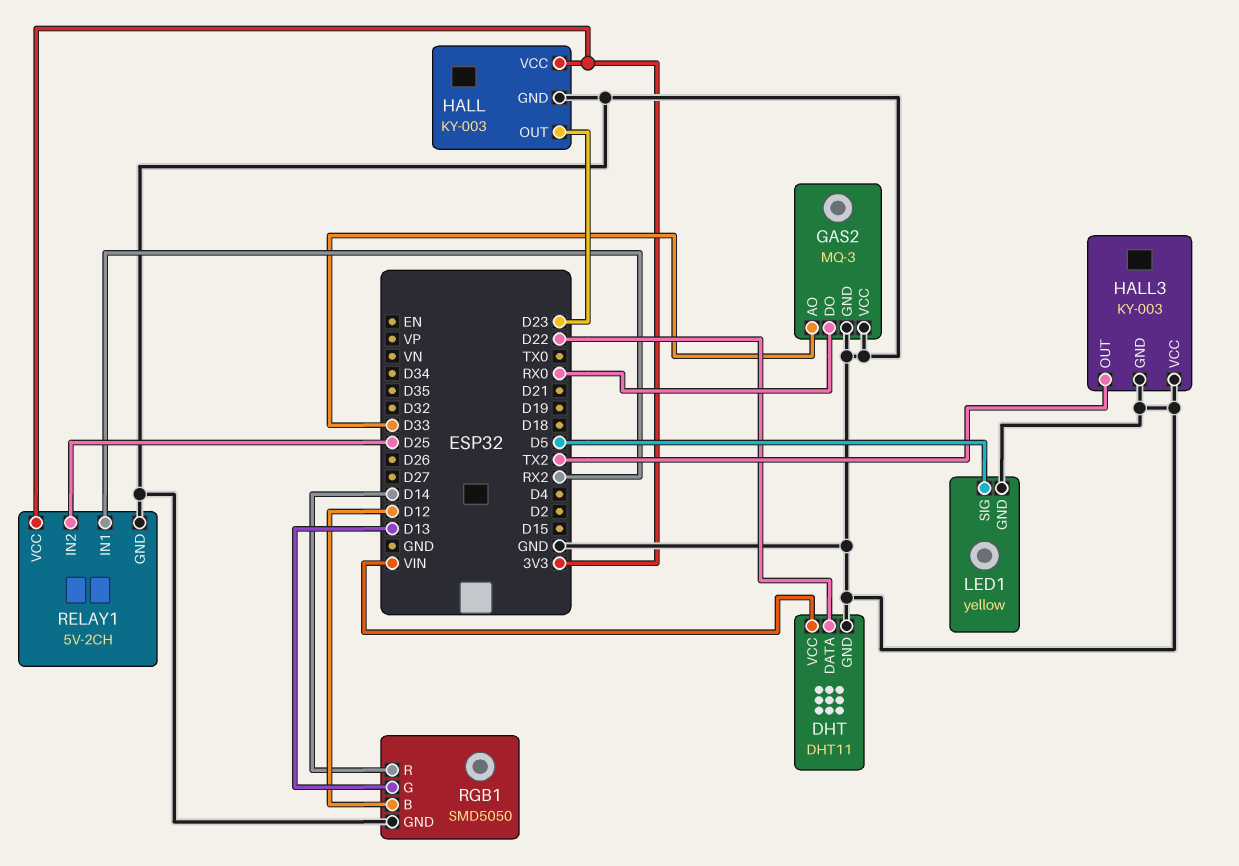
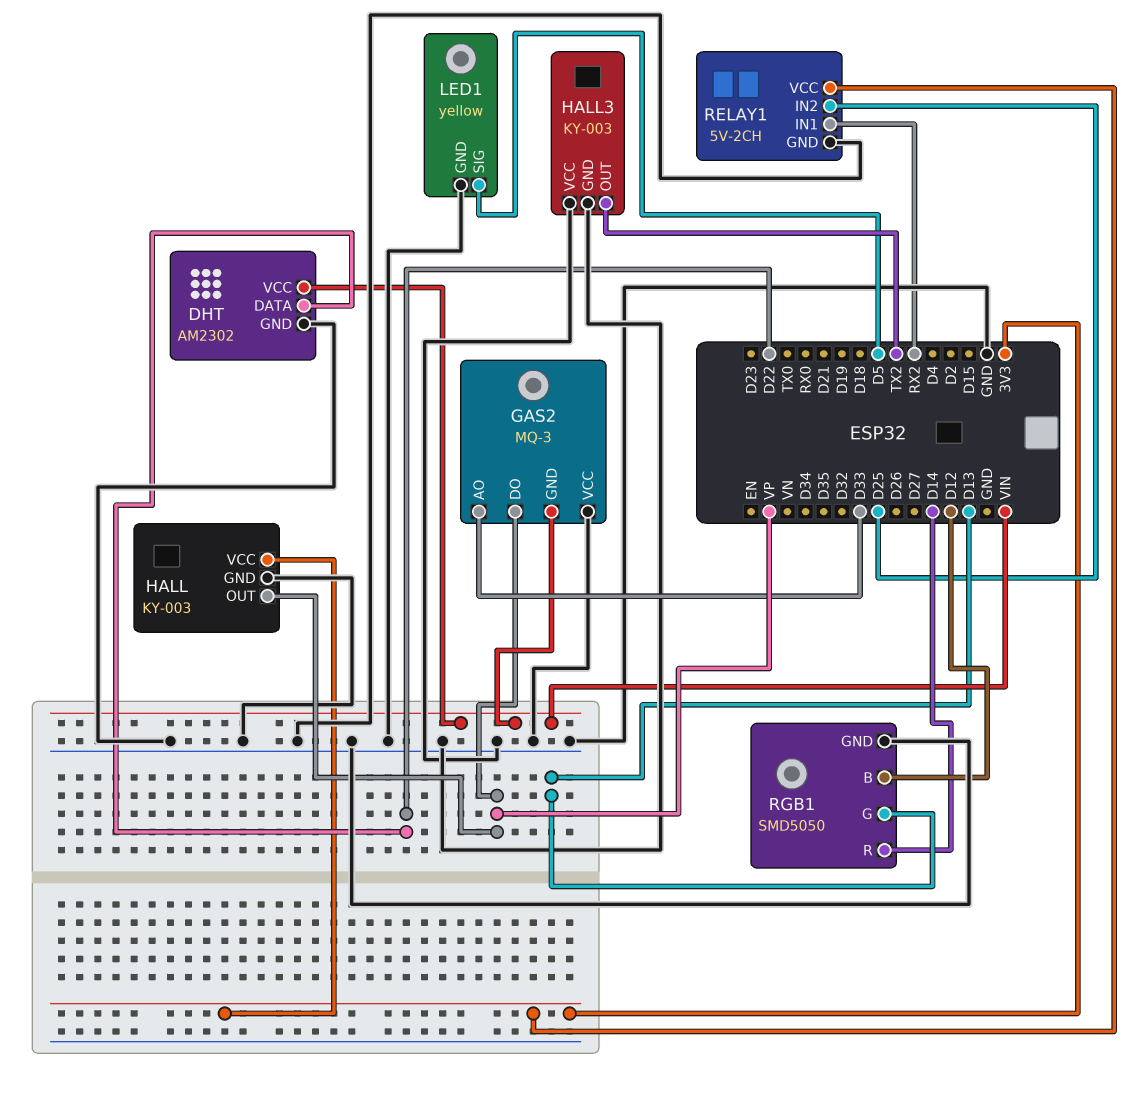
DHT: DHT11 -> AM2302
GAS2 pin DO: RX0 -> VP
GAS2 pin GND: GND -> VIN
HALL pin OUT: D23 -> VP

